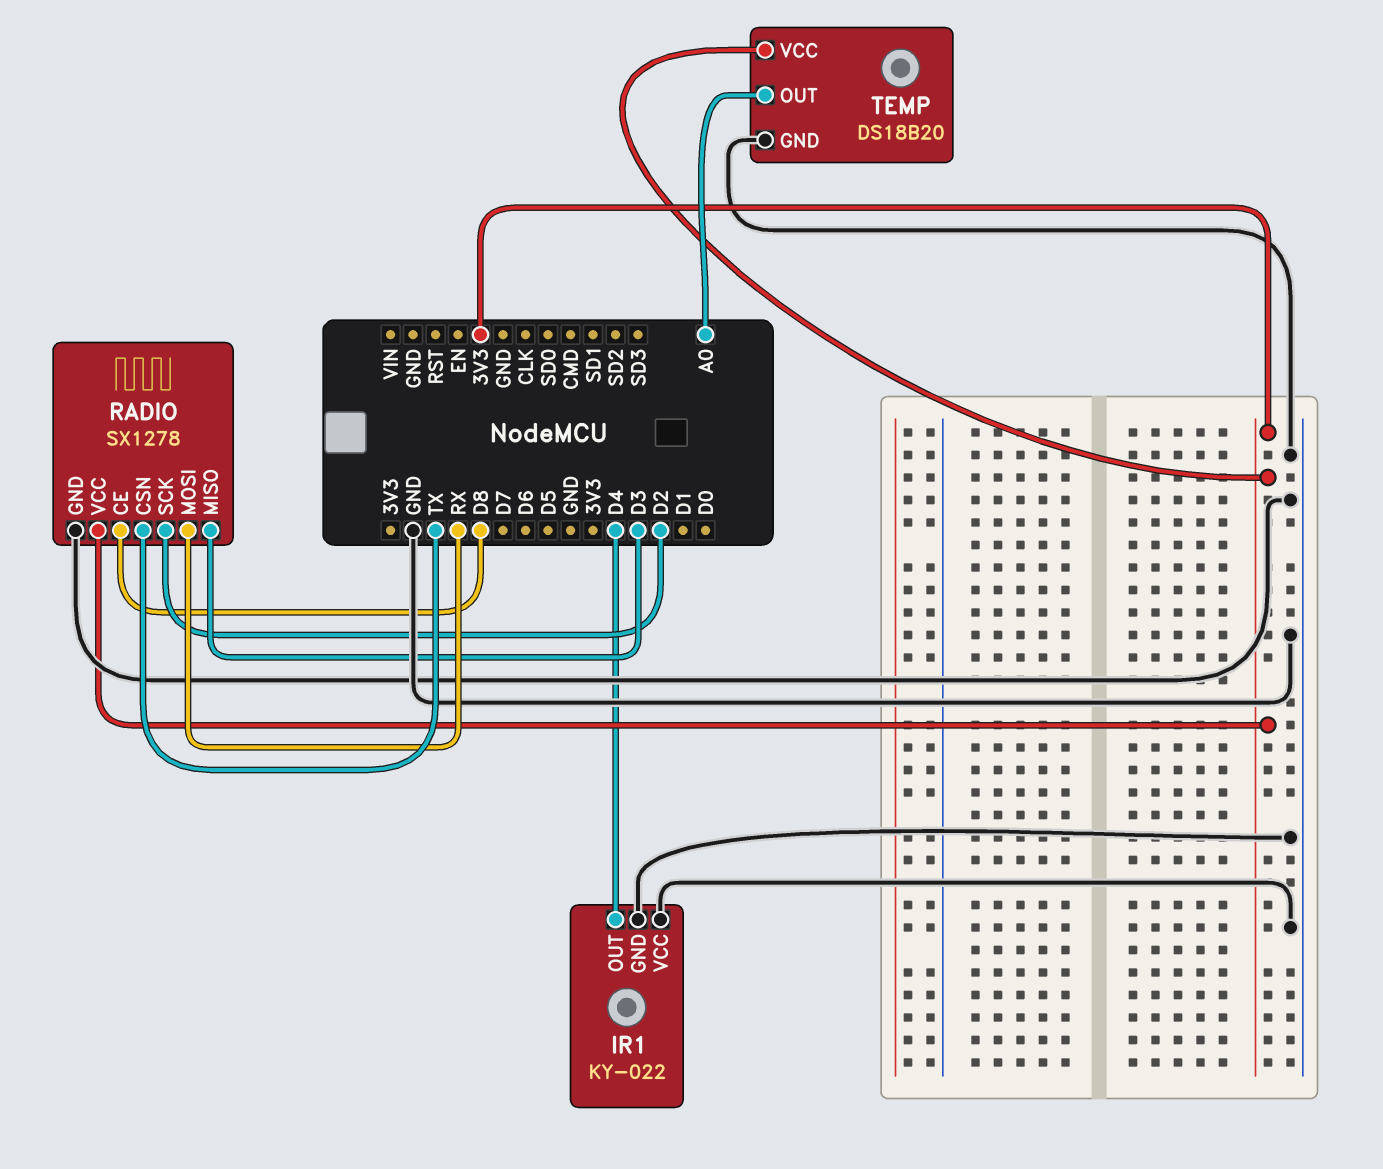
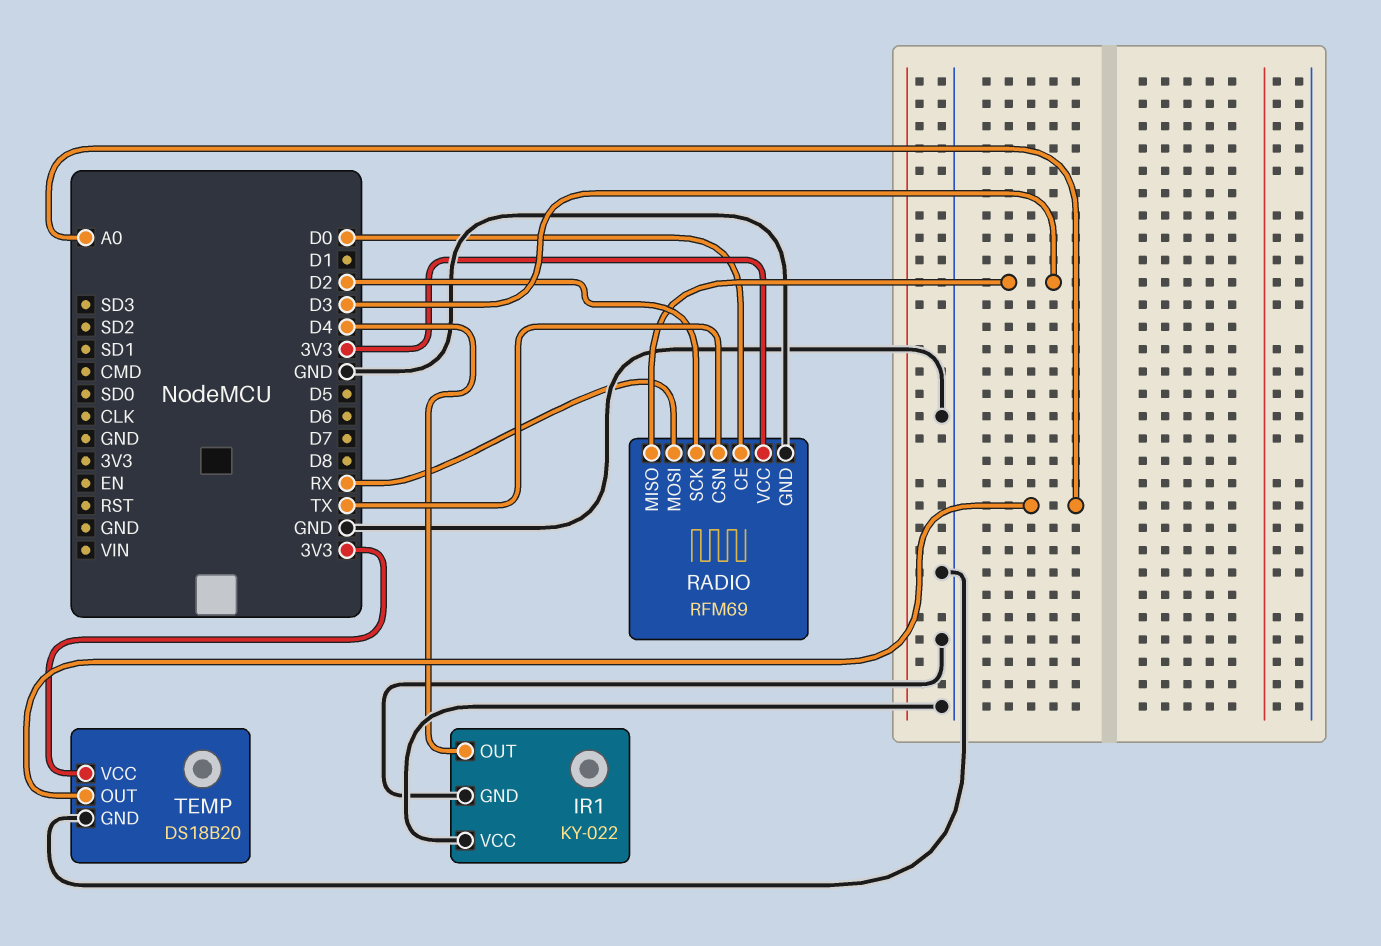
RADIO: SX1278 -> RFM69
RADIO pin CE: D8 -> D0

